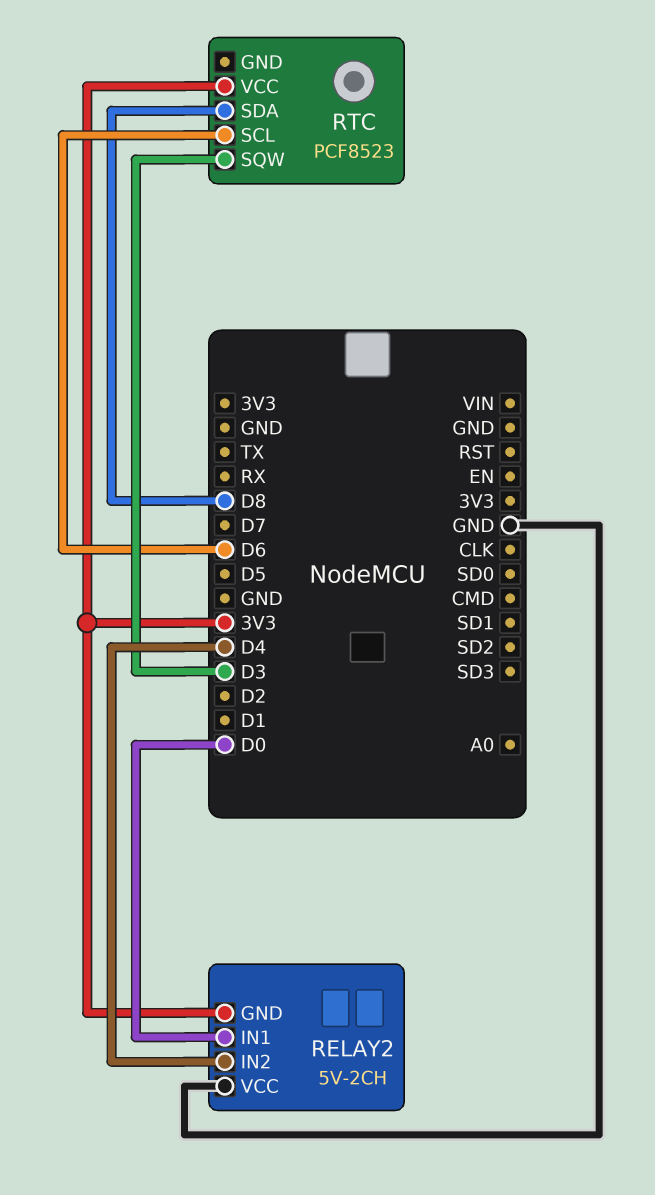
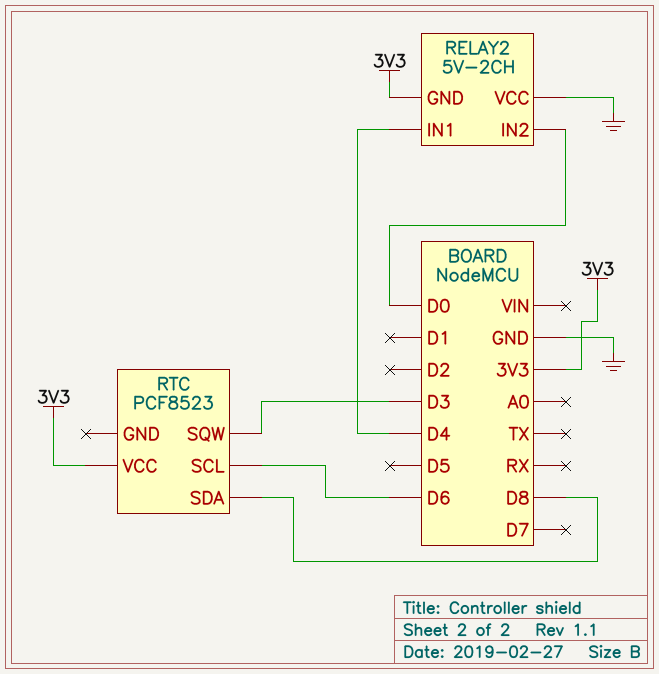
RELAY2 pin IN1: D0 -> D4
RELAY2 pin IN2: D4 -> D0

